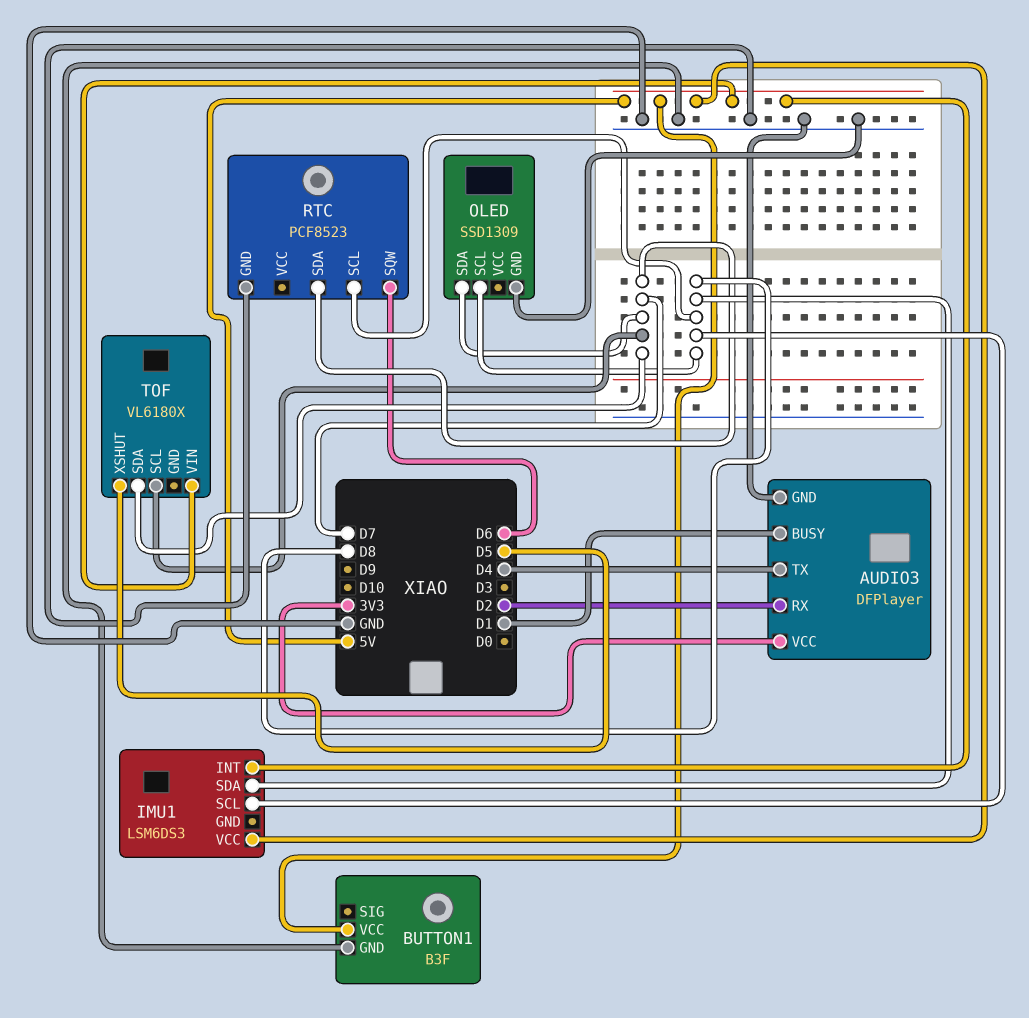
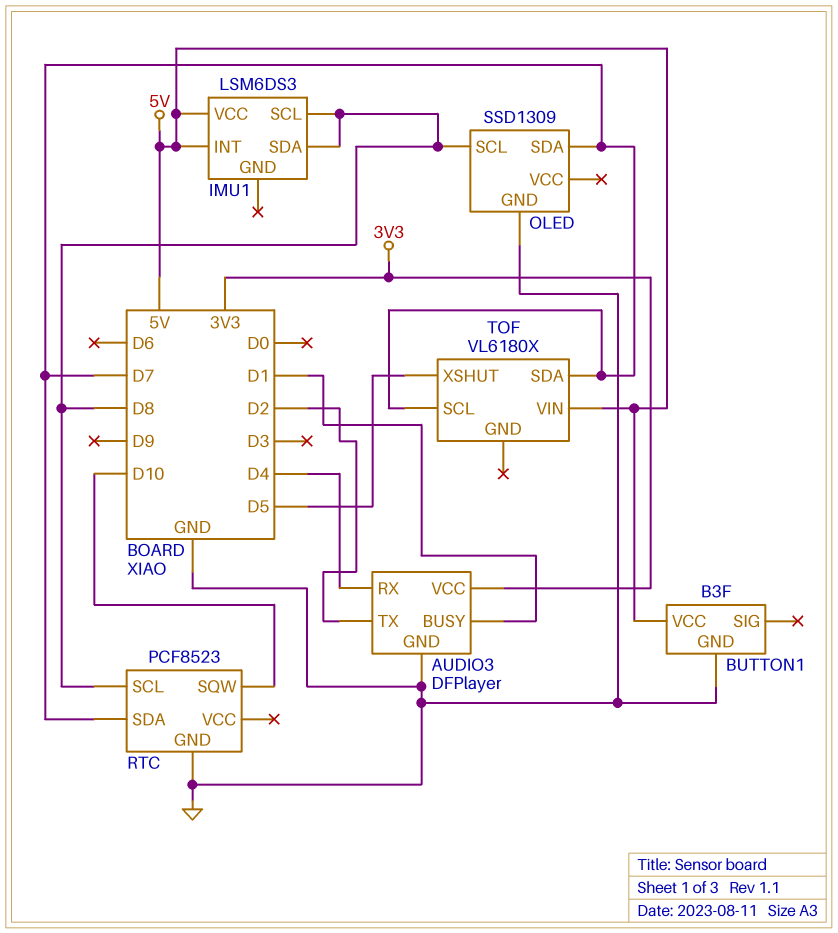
AUDIO3 pin RX: D2 -> D4
AUDIO3 pin TX: D4 -> D2
RTC pin SQW: D6 -> D10

